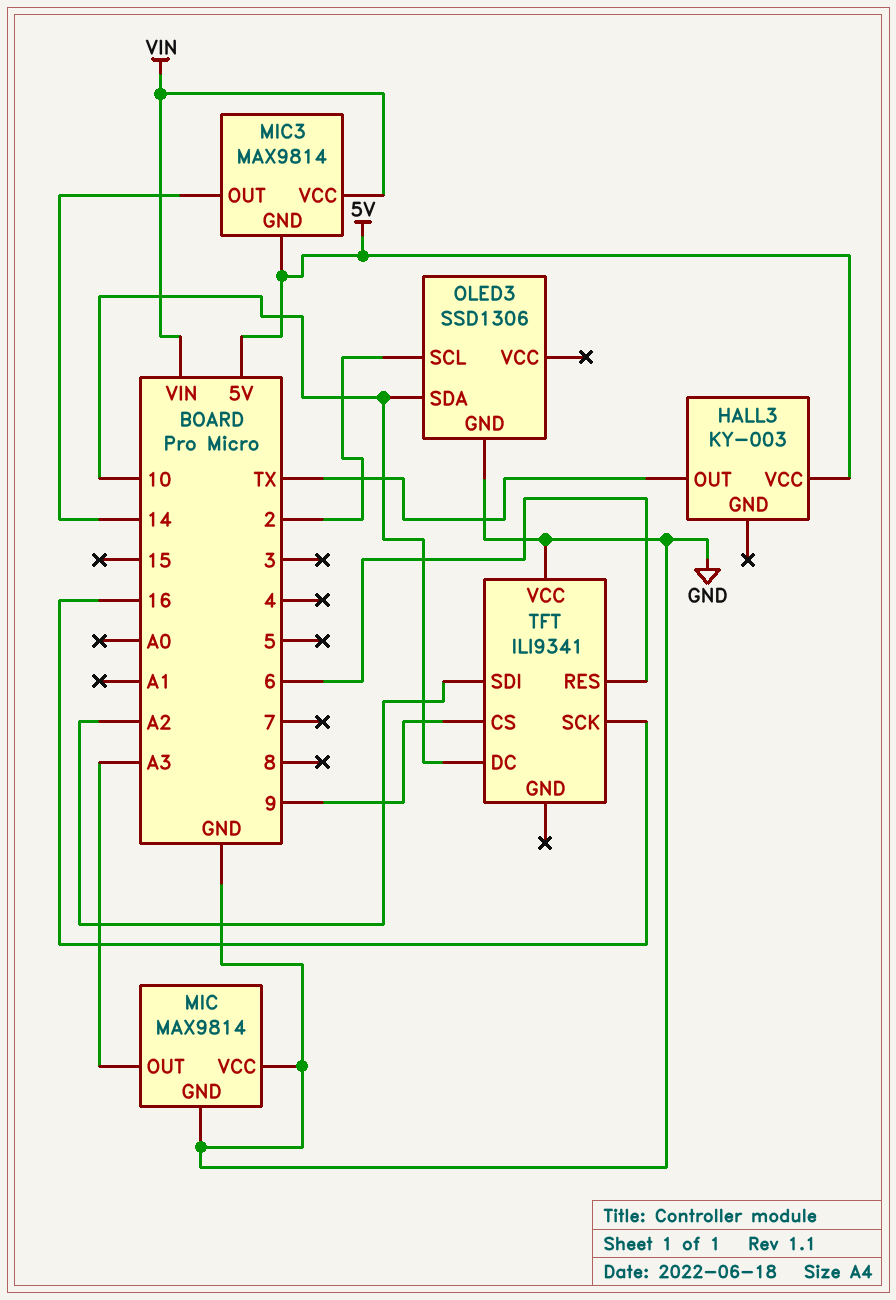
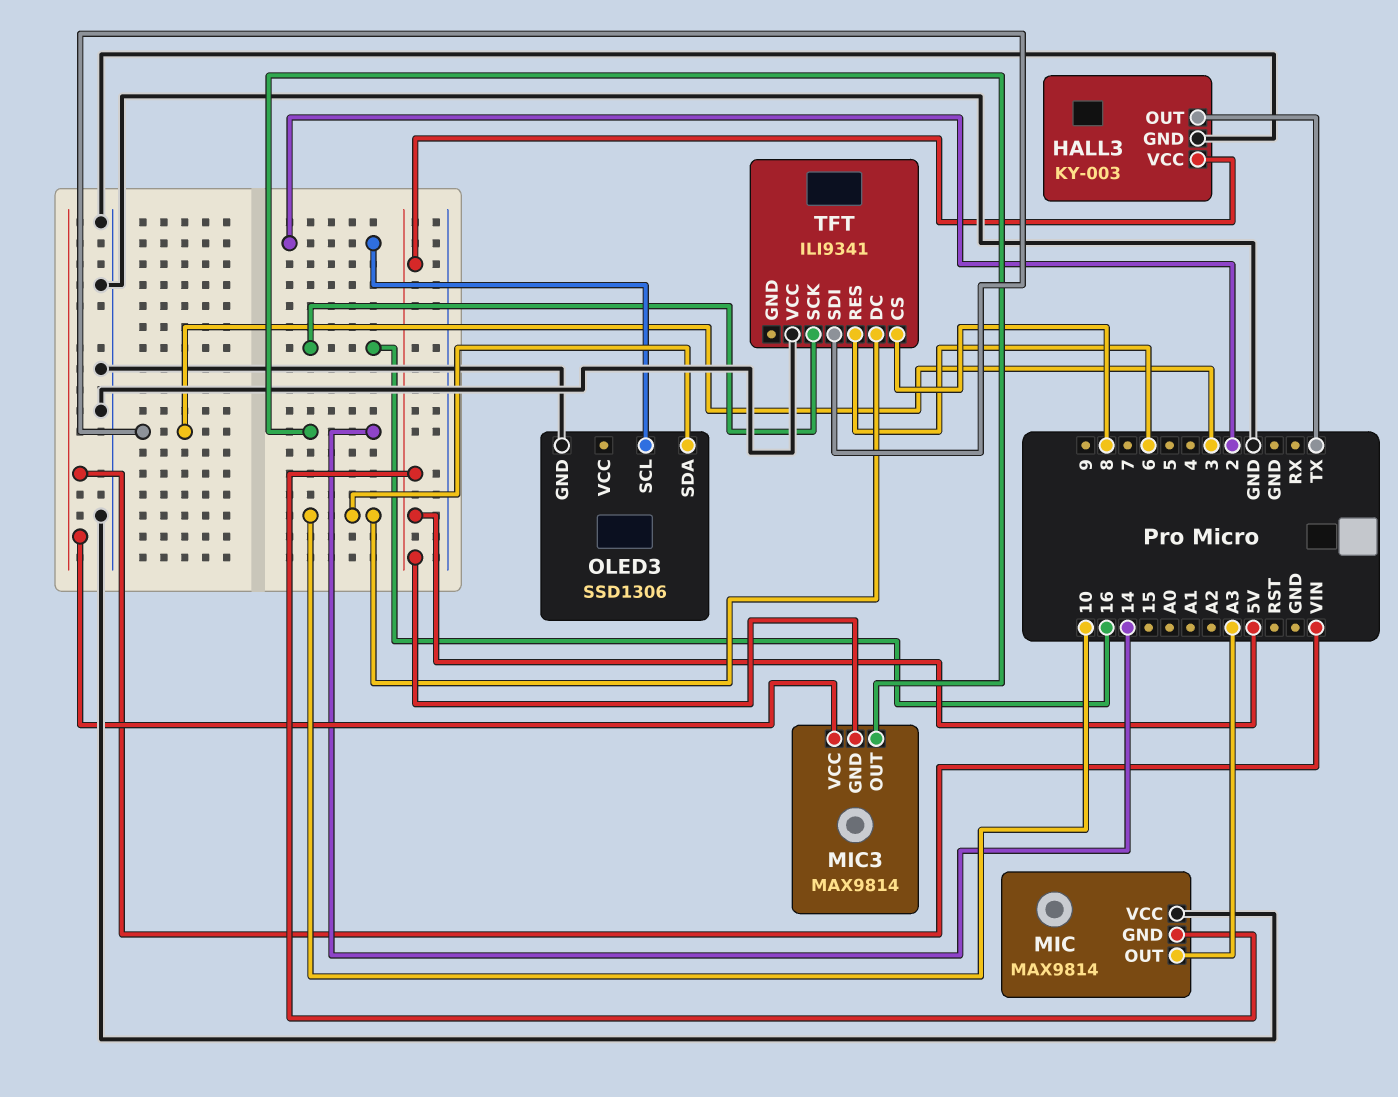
HALL3 pin GND: none -> GND
MIC pin GND: GND -> 5V
TFT pin CS: 9 -> 8
TFT pin SDI: A2 -> 3

